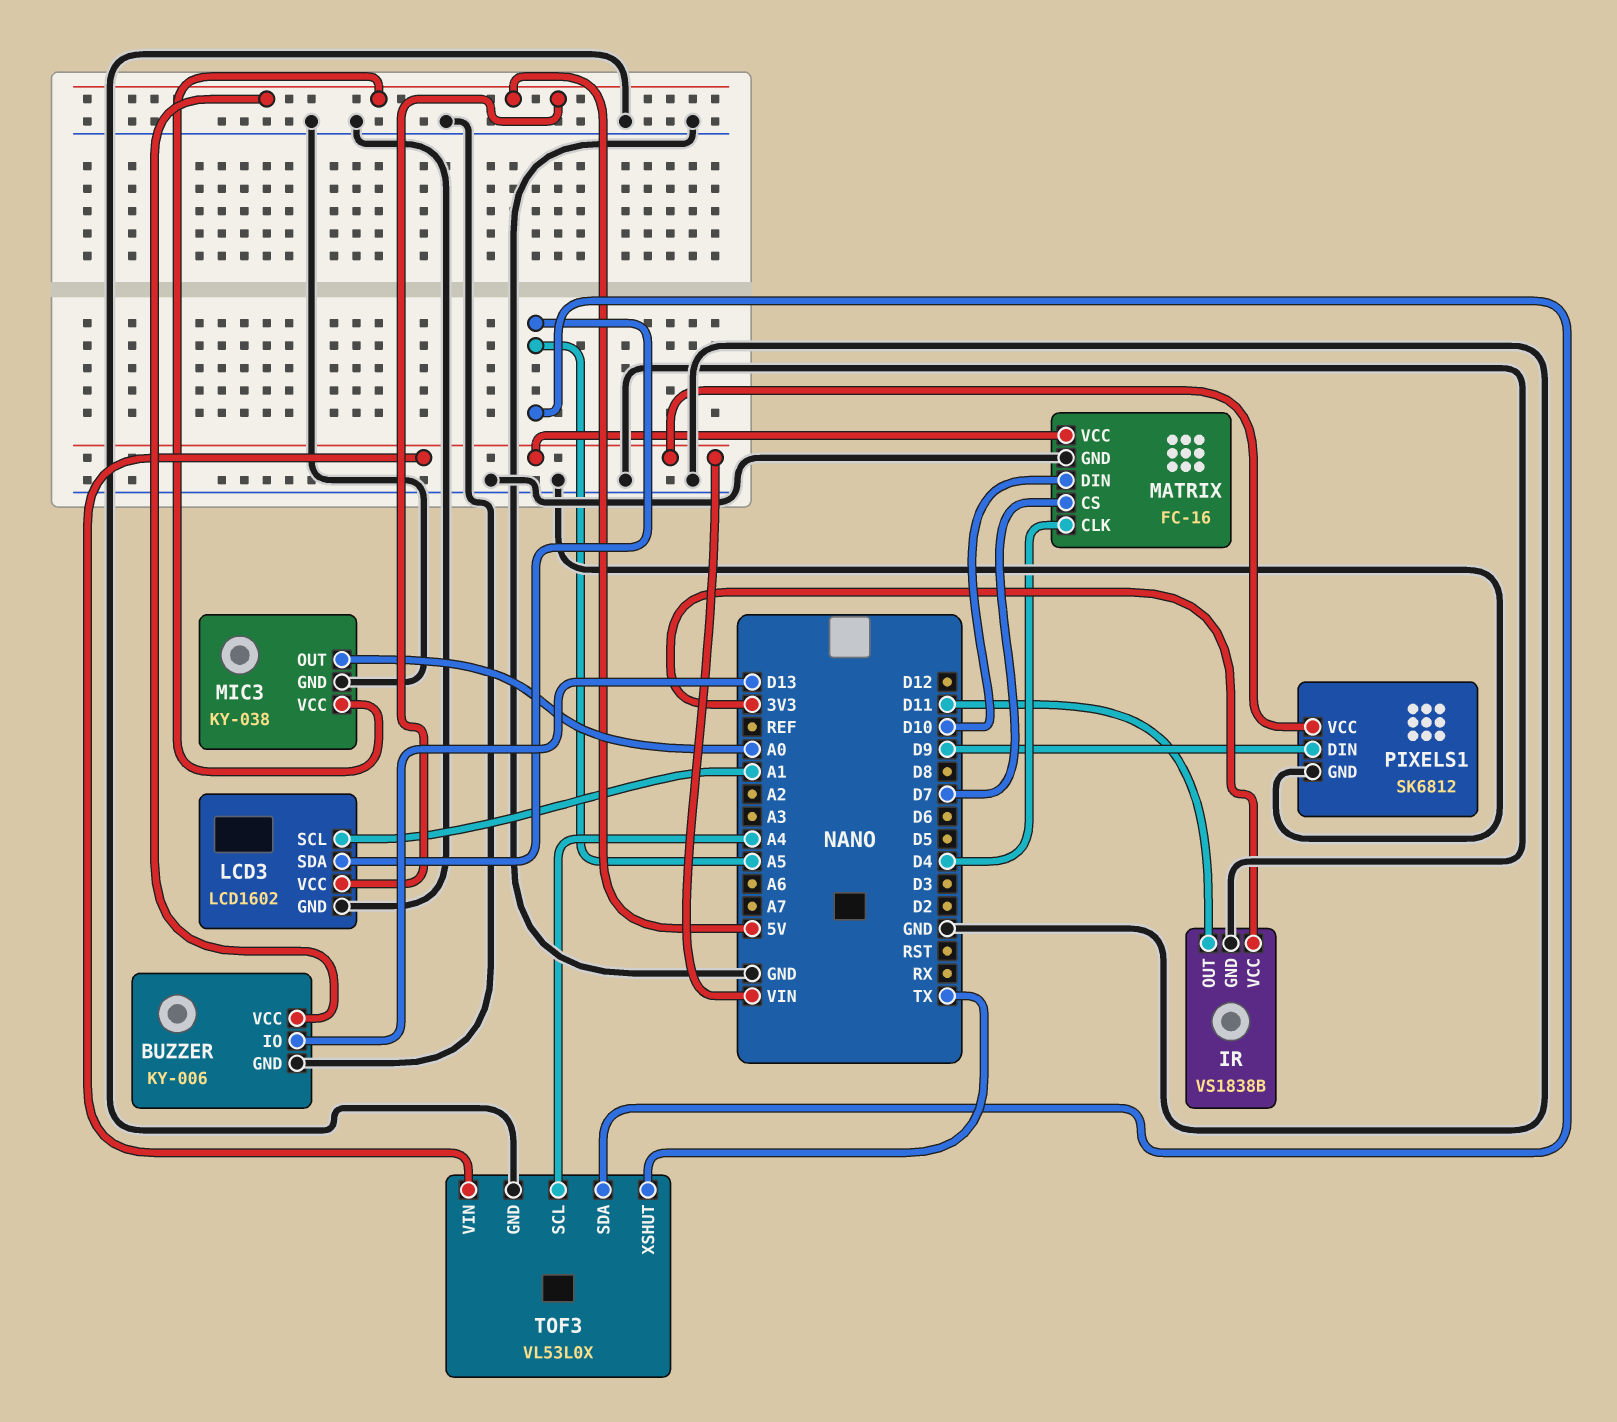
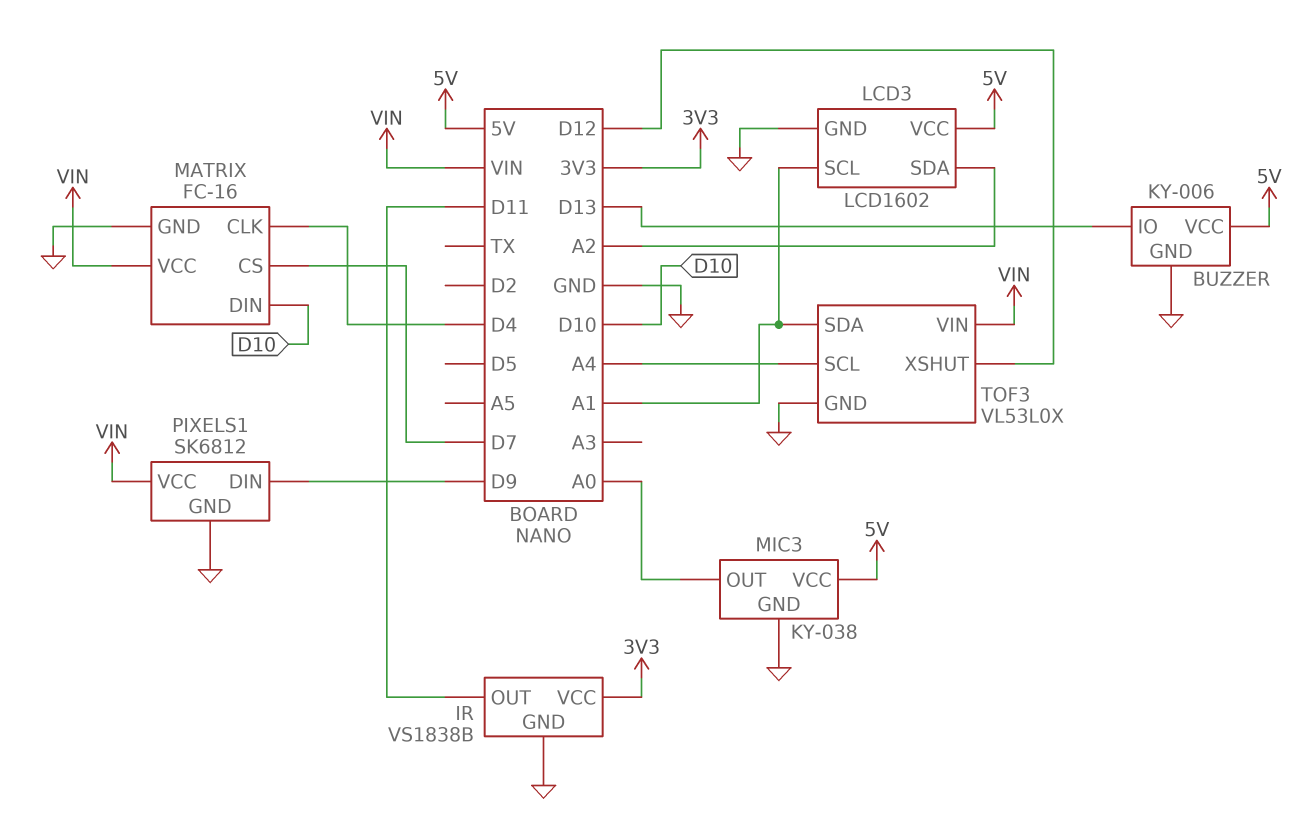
LCD3 pin SDA: A5 -> A2
TOF3 pin SDA: A5 -> A1
TOF3 pin XSHUT: TX -> D12

